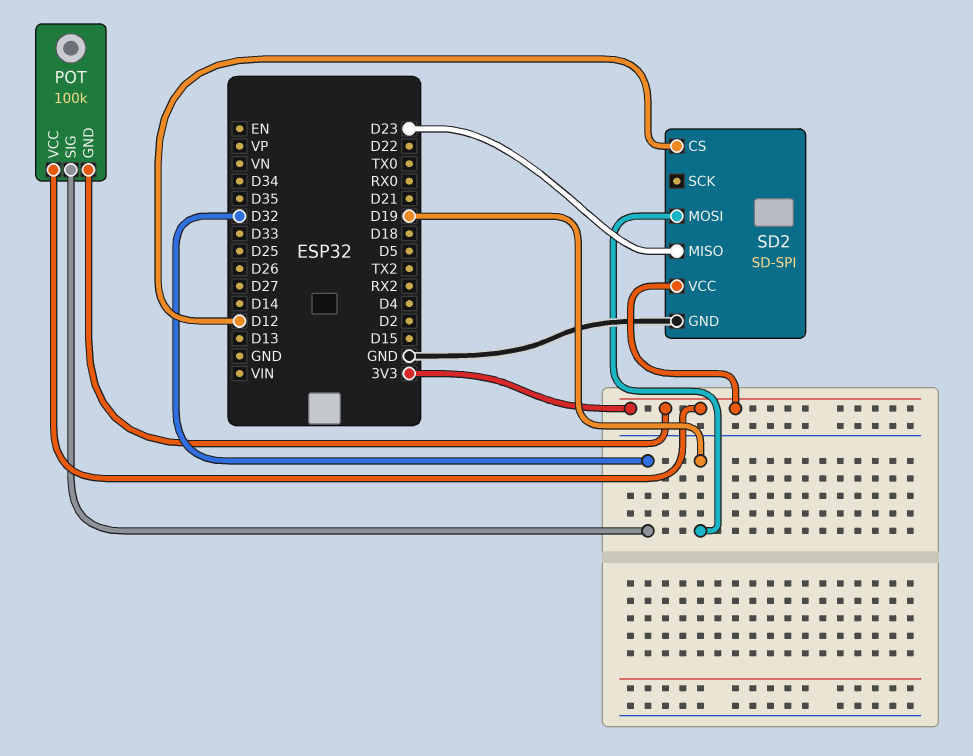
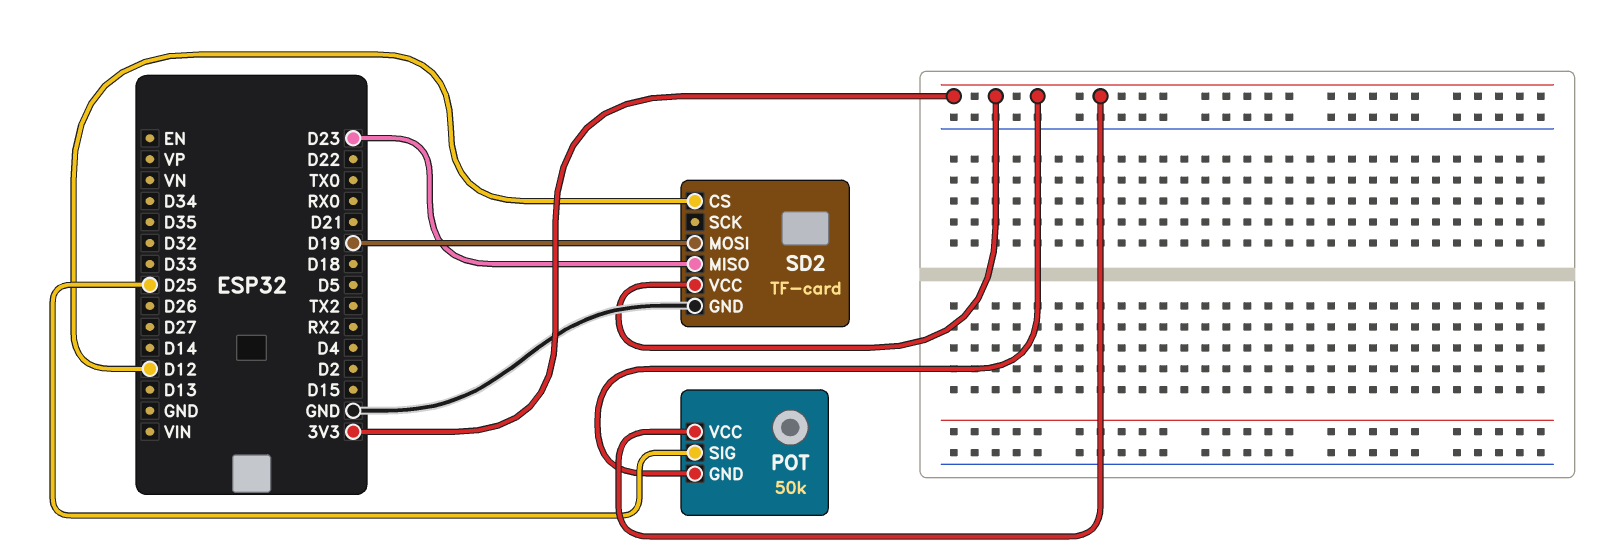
POT: 100k -> 50k
POT pin SIG: D32 -> D25
SD2: SD-SPI -> TF-card

